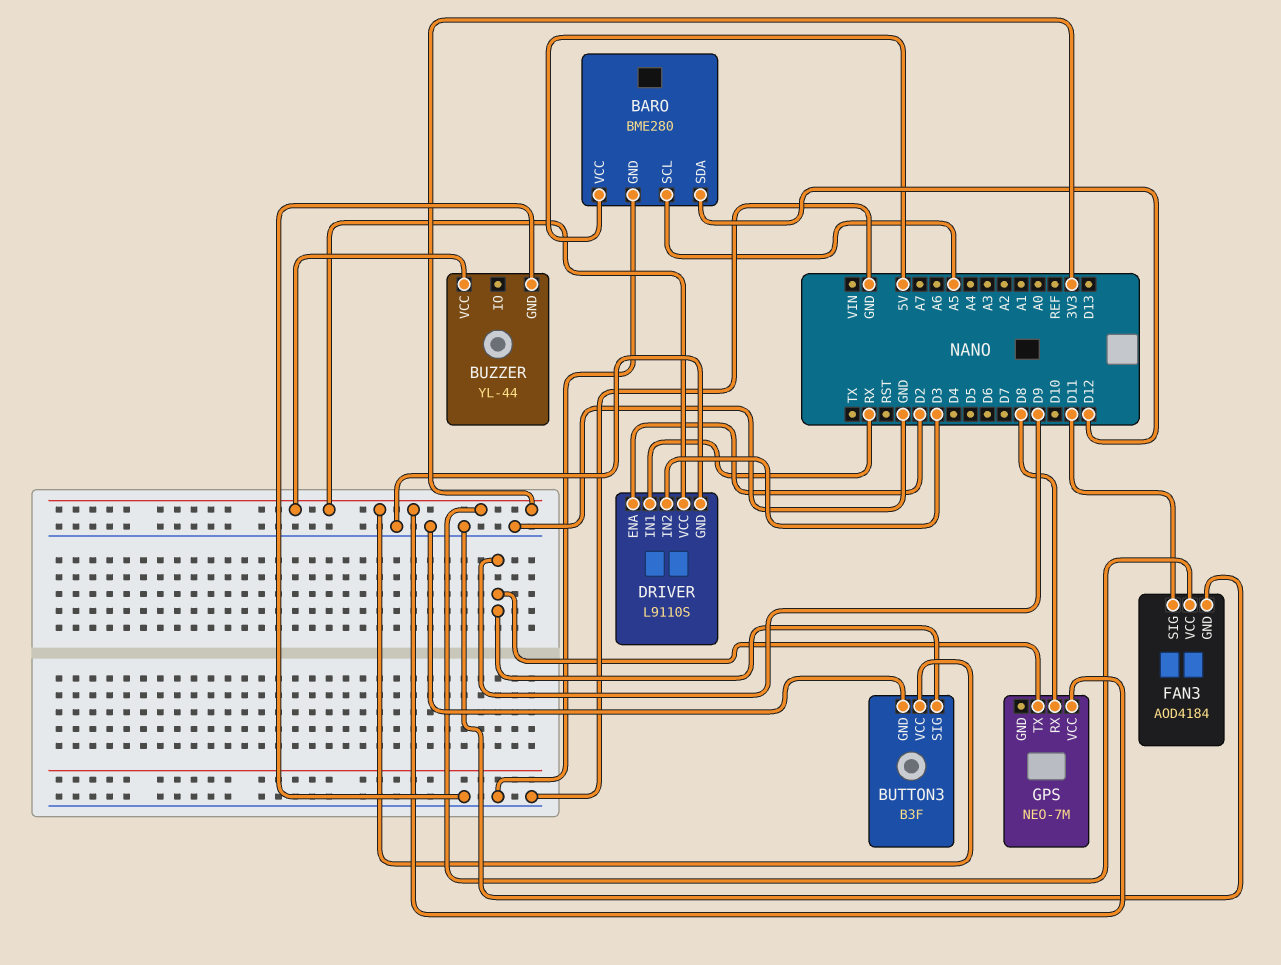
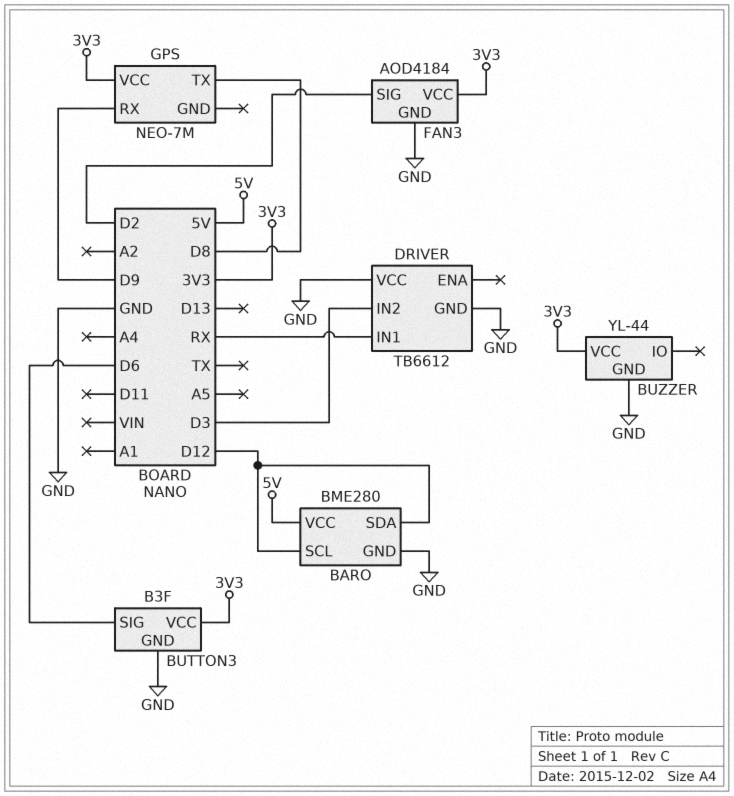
BARO pin SCL: A5 -> D12
BUTTON3 pin SIG: D9 -> D6
DRIVER: L9110S -> TB6612
DRIVER pin ENA: D2 -> none
DRIVER pin VCC: 3V3 -> GND
FAN3 pin SIG: D11 -> D2
GPS pin RX: D8 -> D9
GPS pin TX: D9 -> D8

